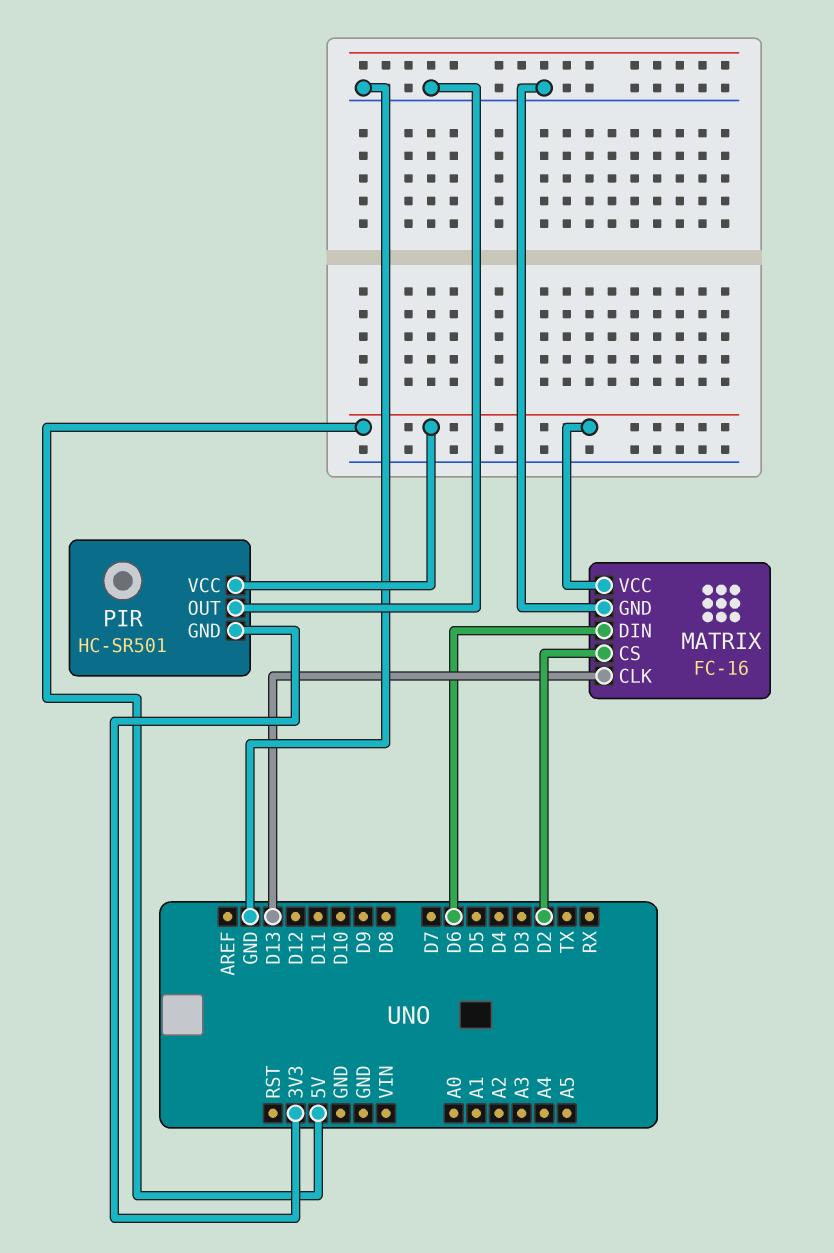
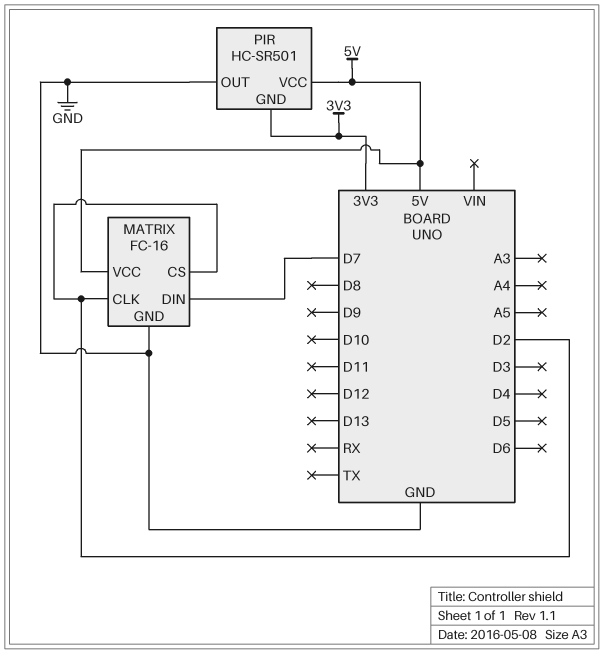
MATRIX pin CLK: D13 -> D2
MATRIX pin DIN: D6 -> D7

